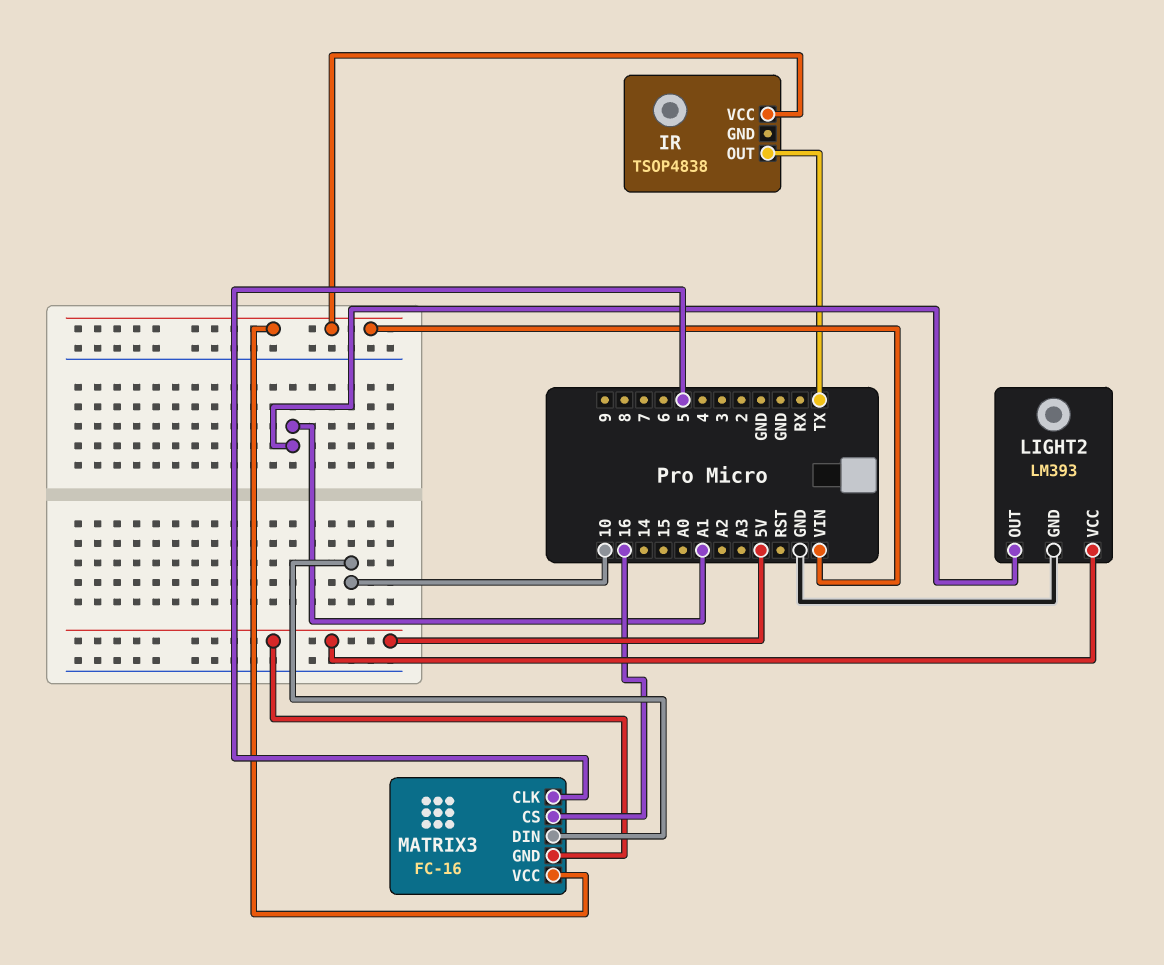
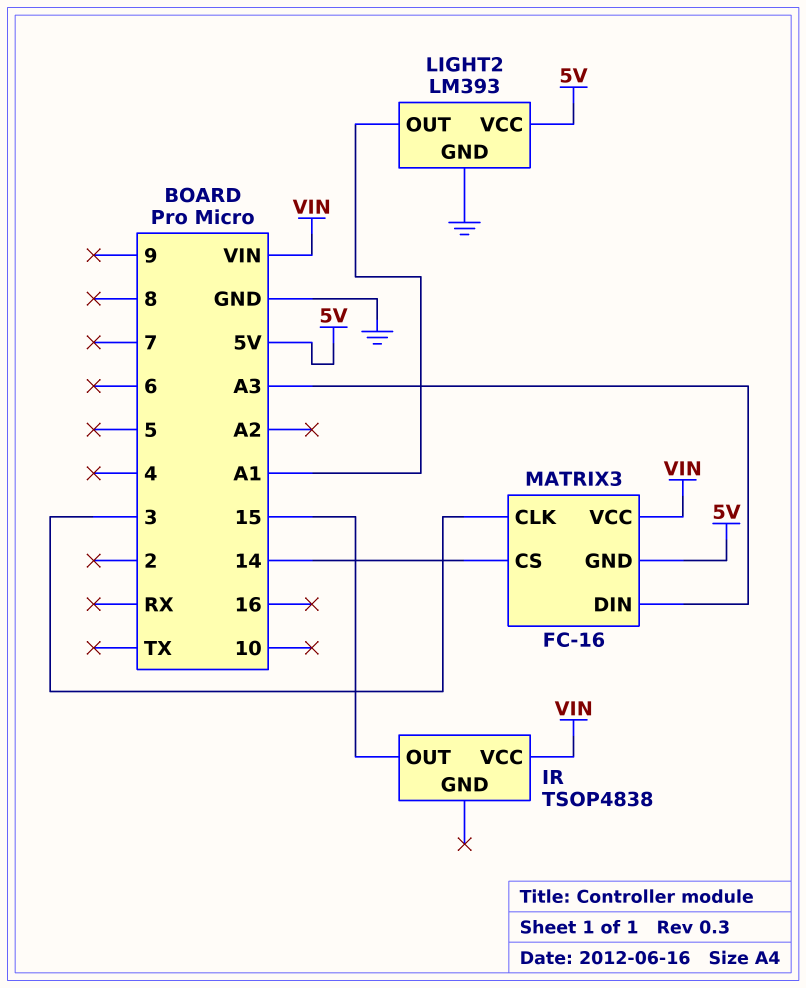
IR pin OUT: TX -> 15
MATRIX3 pin CLK: 5 -> 3
MATRIX3 pin CS: 16 -> 14
MATRIX3 pin DIN: 10 -> A3

